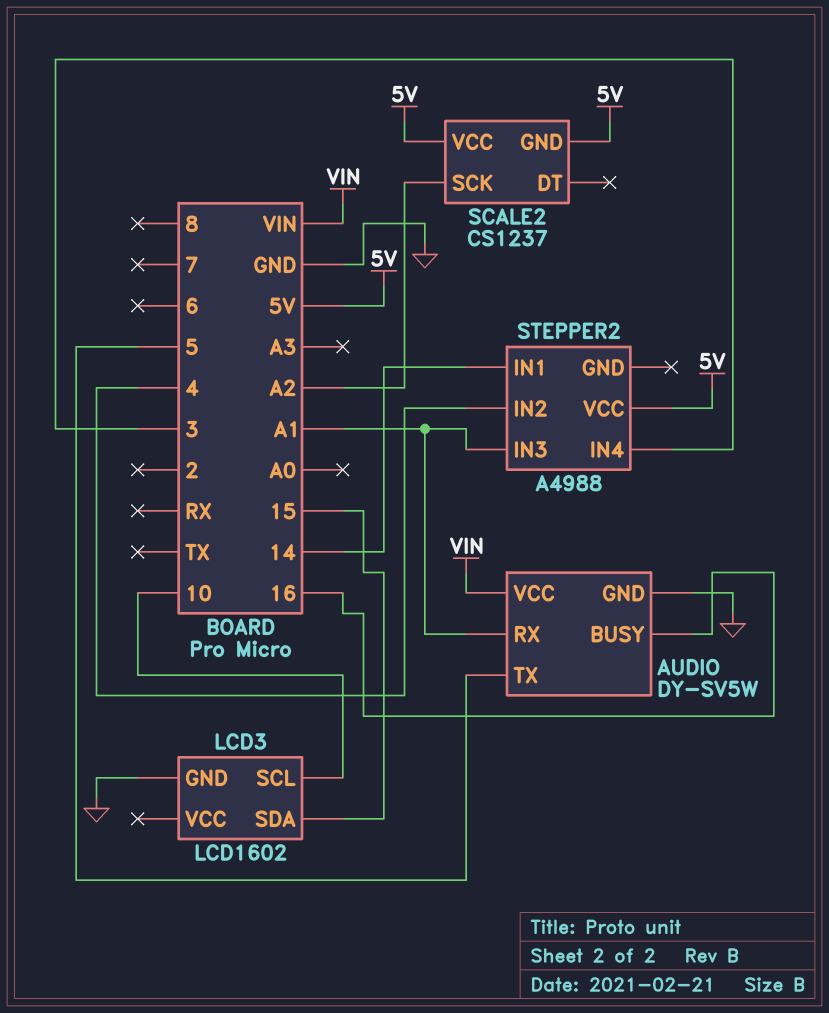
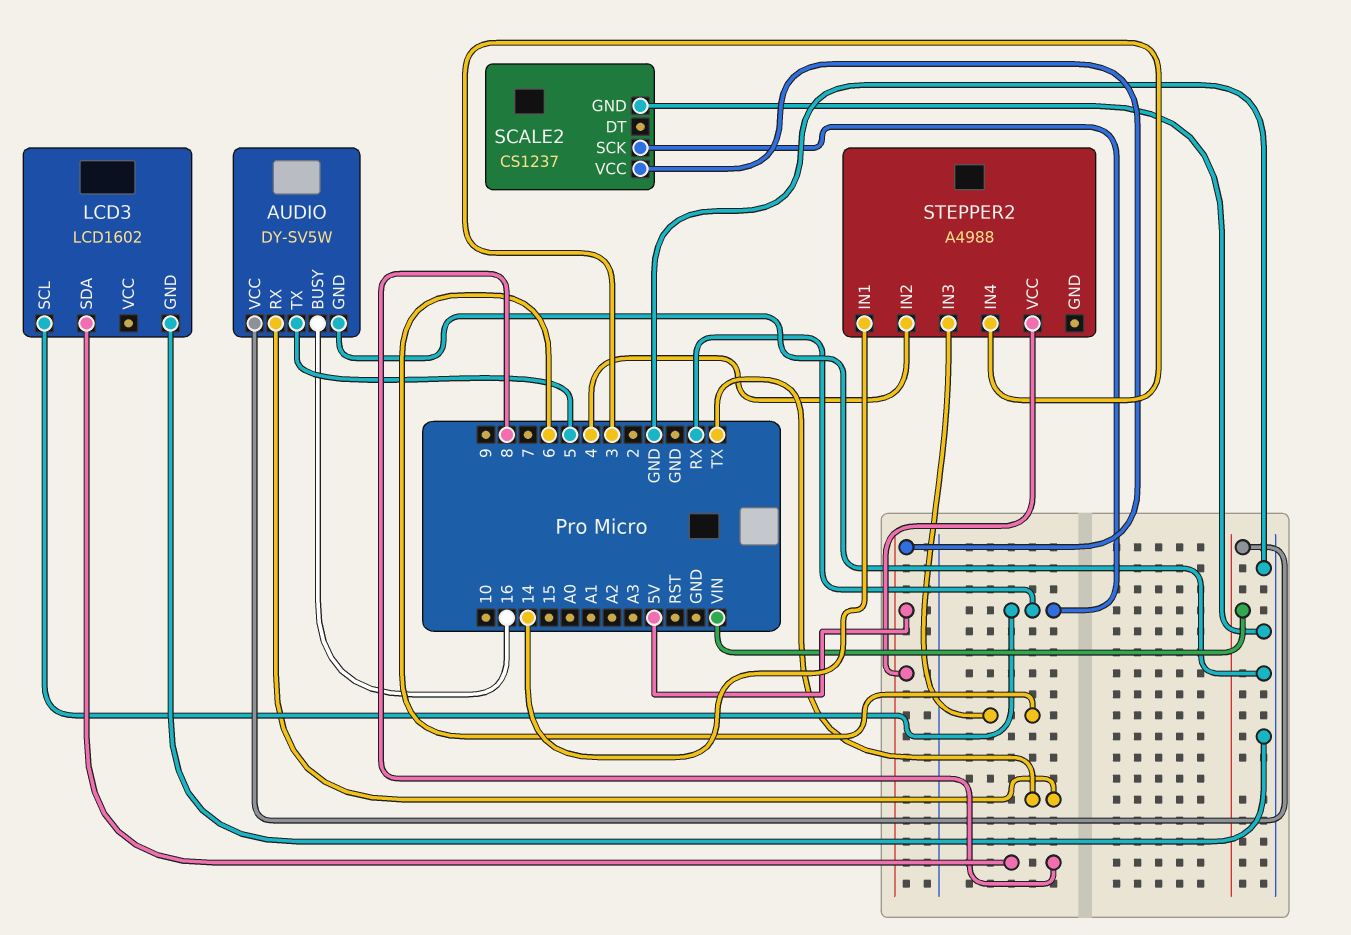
AUDIO pin RX: A1 -> TX
LCD3 pin SCL: 10 -> RX
LCD3 pin SDA: 15 -> 8
SCALE2 pin GND: 5V -> GND
SCALE2 pin SCK: A2 -> RX
STEPPER2 pin IN3: A1 -> 6

